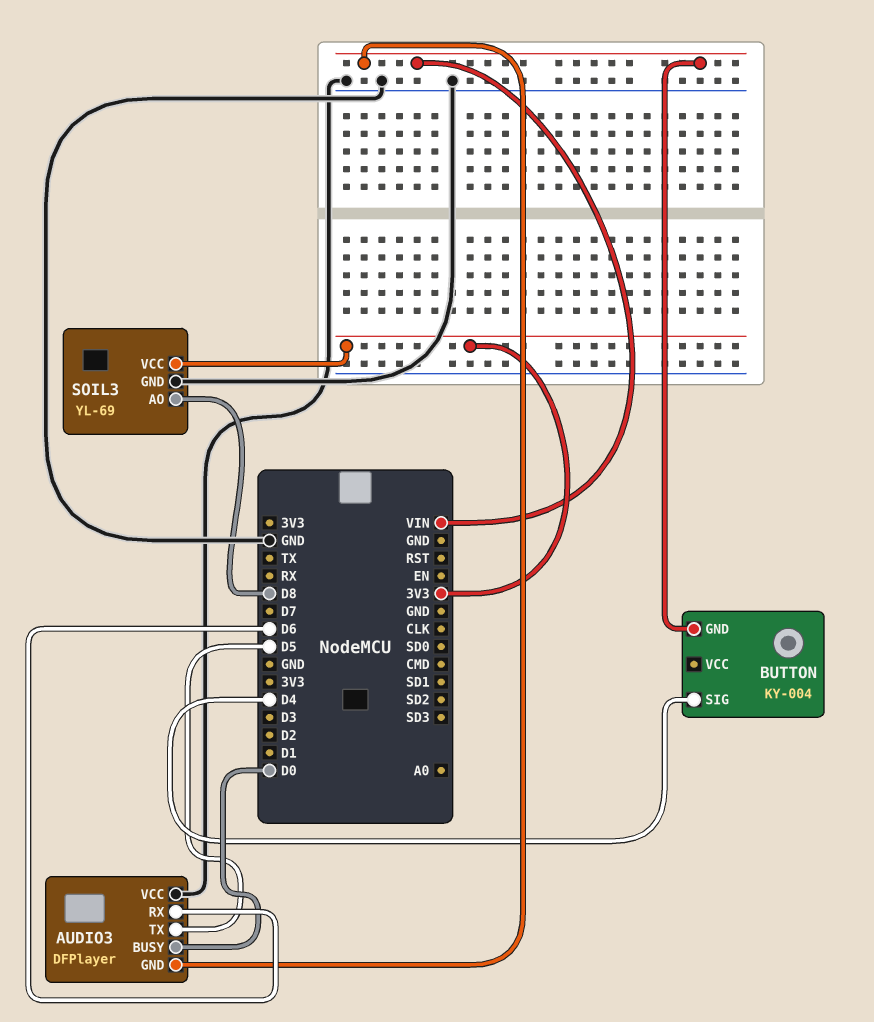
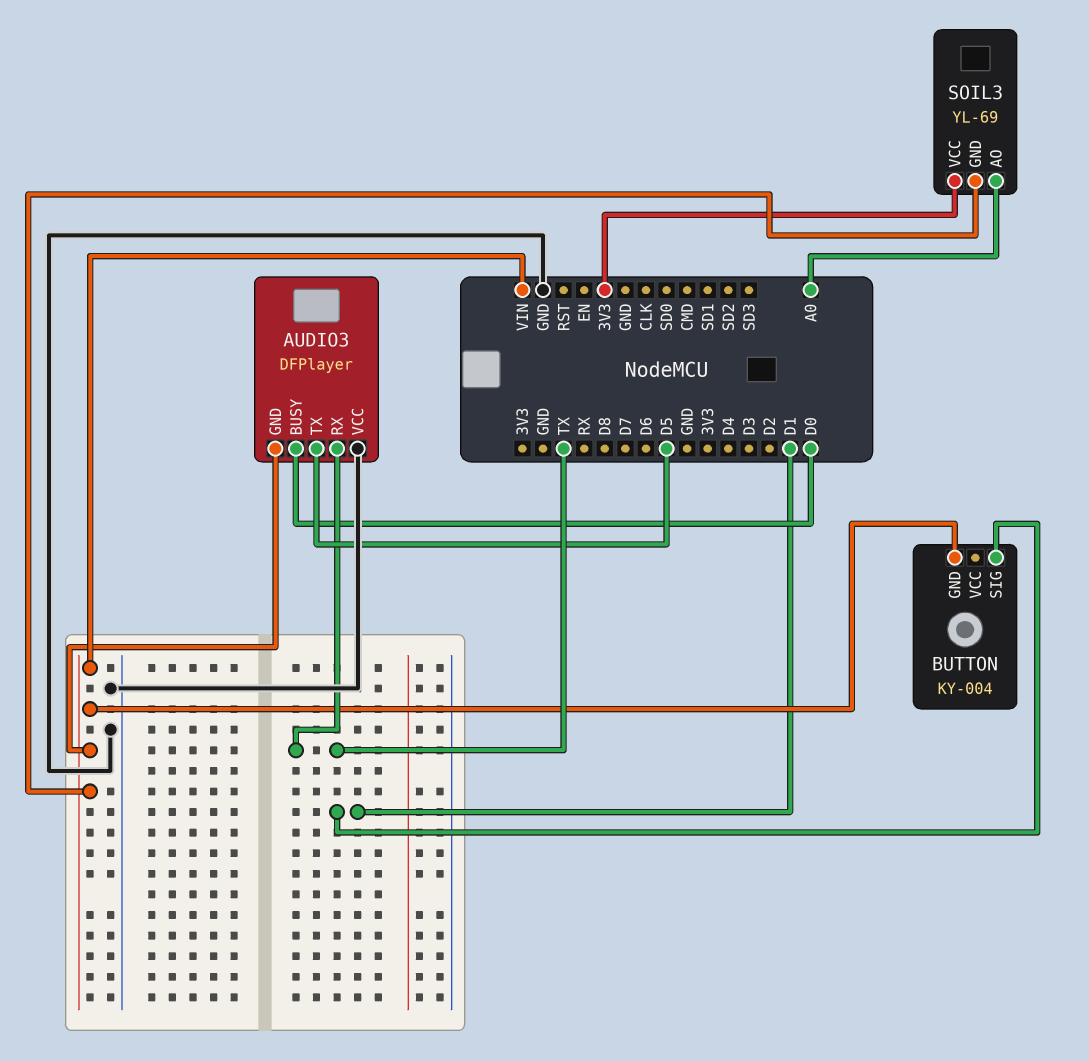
AUDIO3 pin RX: D6 -> TX
BUTTON pin SIG: D4 -> D1
SOIL3 pin AO: D8 -> A0
SOIL3 pin GND: GND -> VIN

